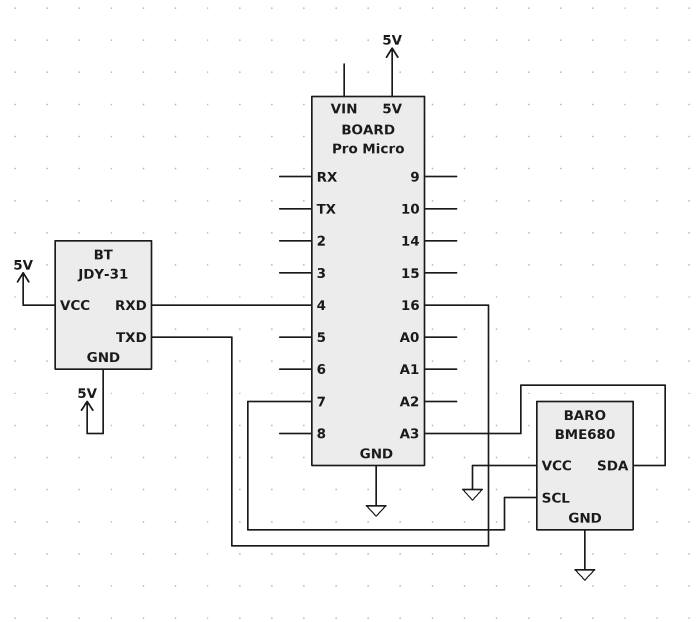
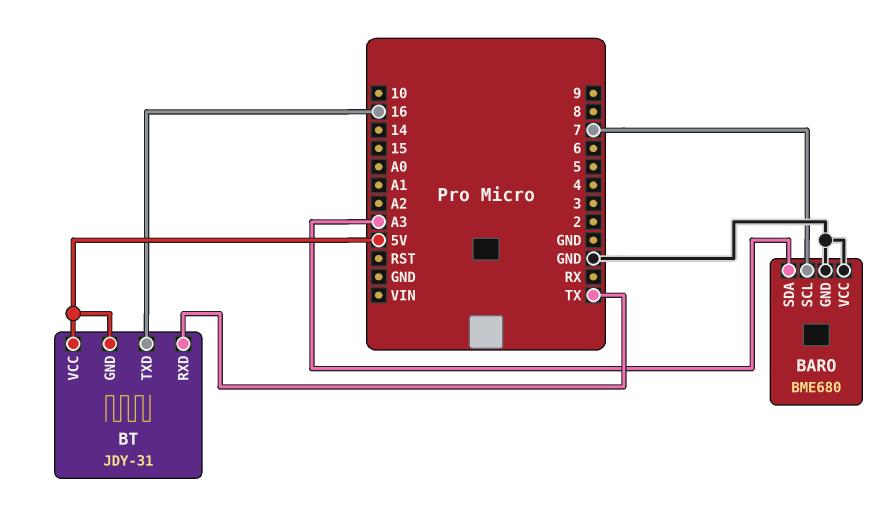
BT pin RXD: 4 -> TX

